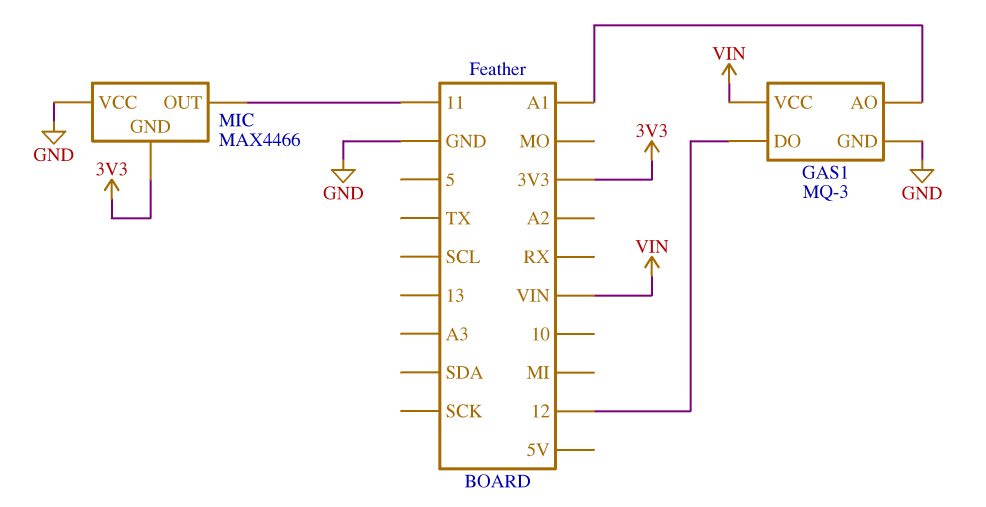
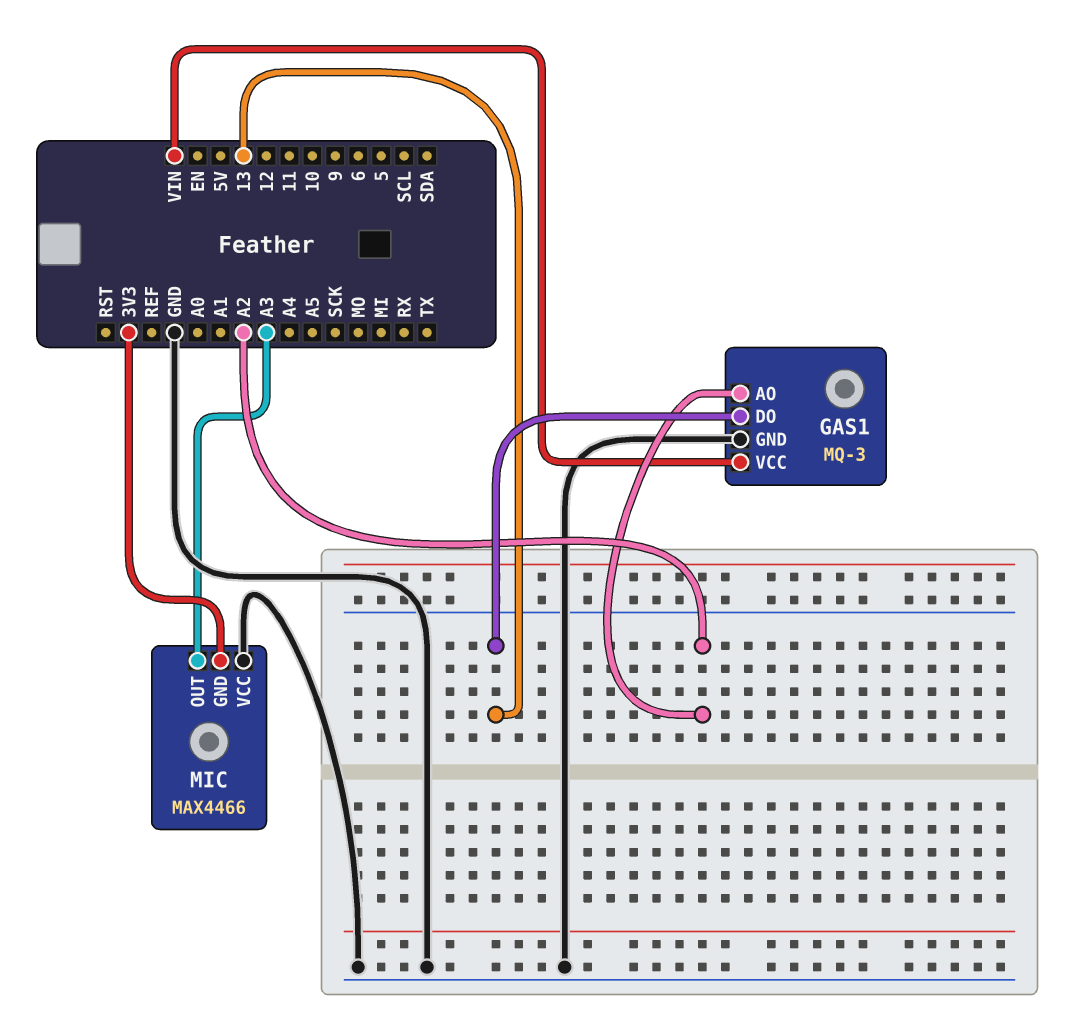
GAS1 pin AO: A1 -> A2
GAS1 pin DO: 12 -> 13
MIC pin OUT: 11 -> A3

